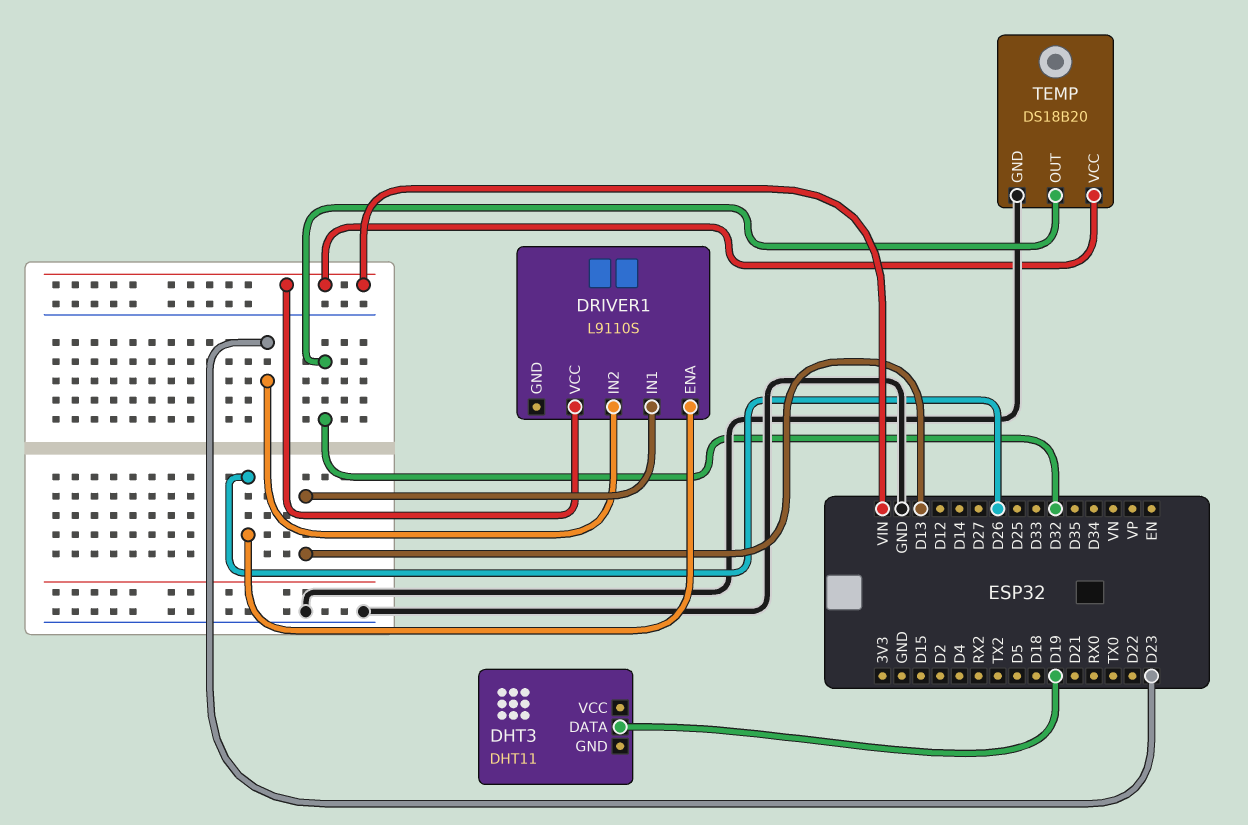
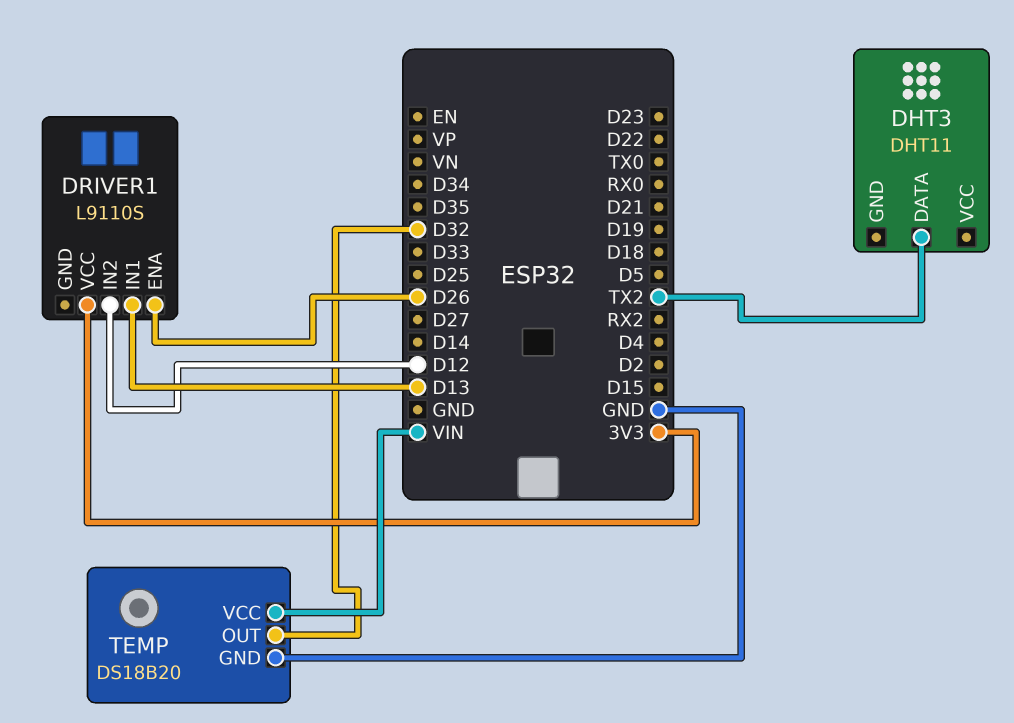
DHT3 pin DATA: D19 -> TX2
DRIVER1 pin IN2: D23 -> D12
DRIVER1 pin VCC: VIN -> 3V3

